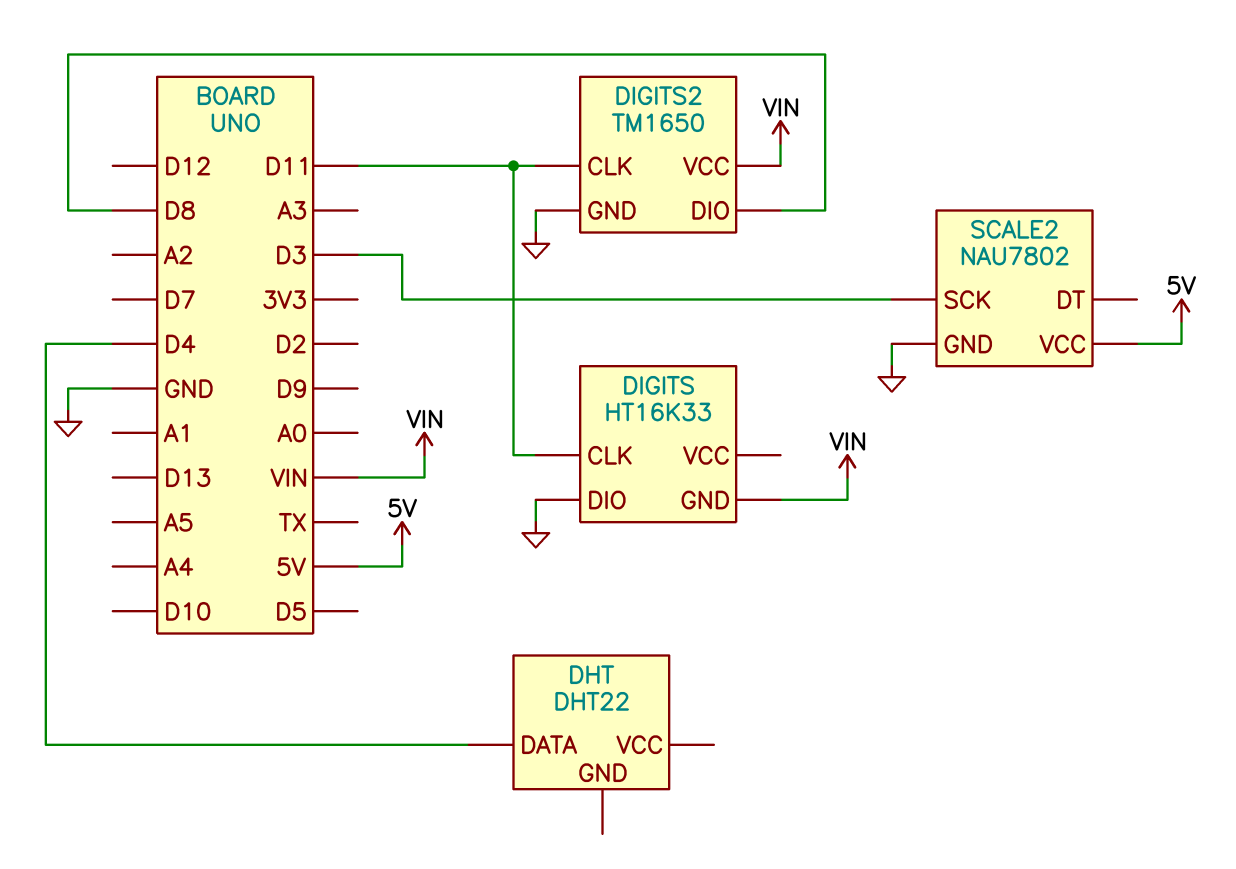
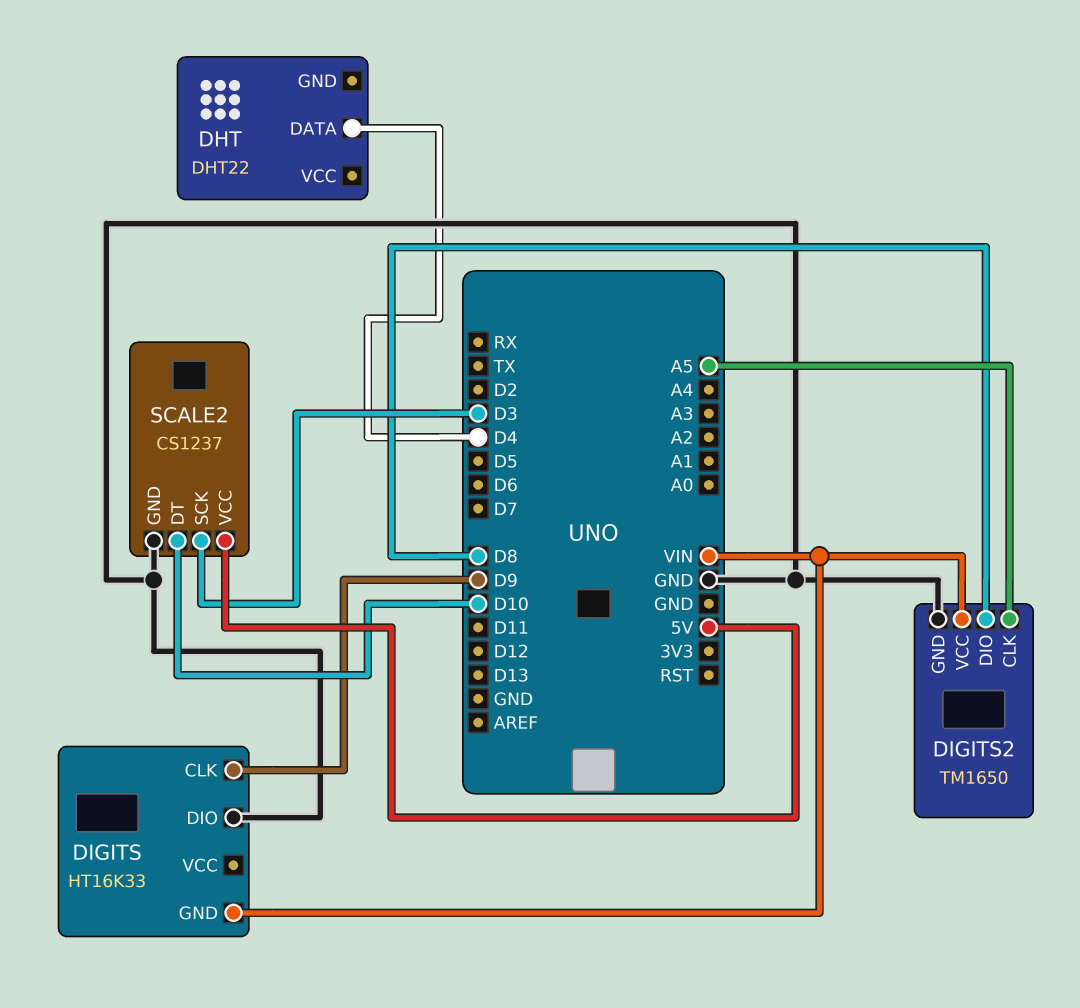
DIGITS pin CLK: D11 -> D9
DIGITS2 pin CLK: D11 -> A5
SCALE2: NAU7802 -> CS1237
SCALE2 pin DT: none -> D10

